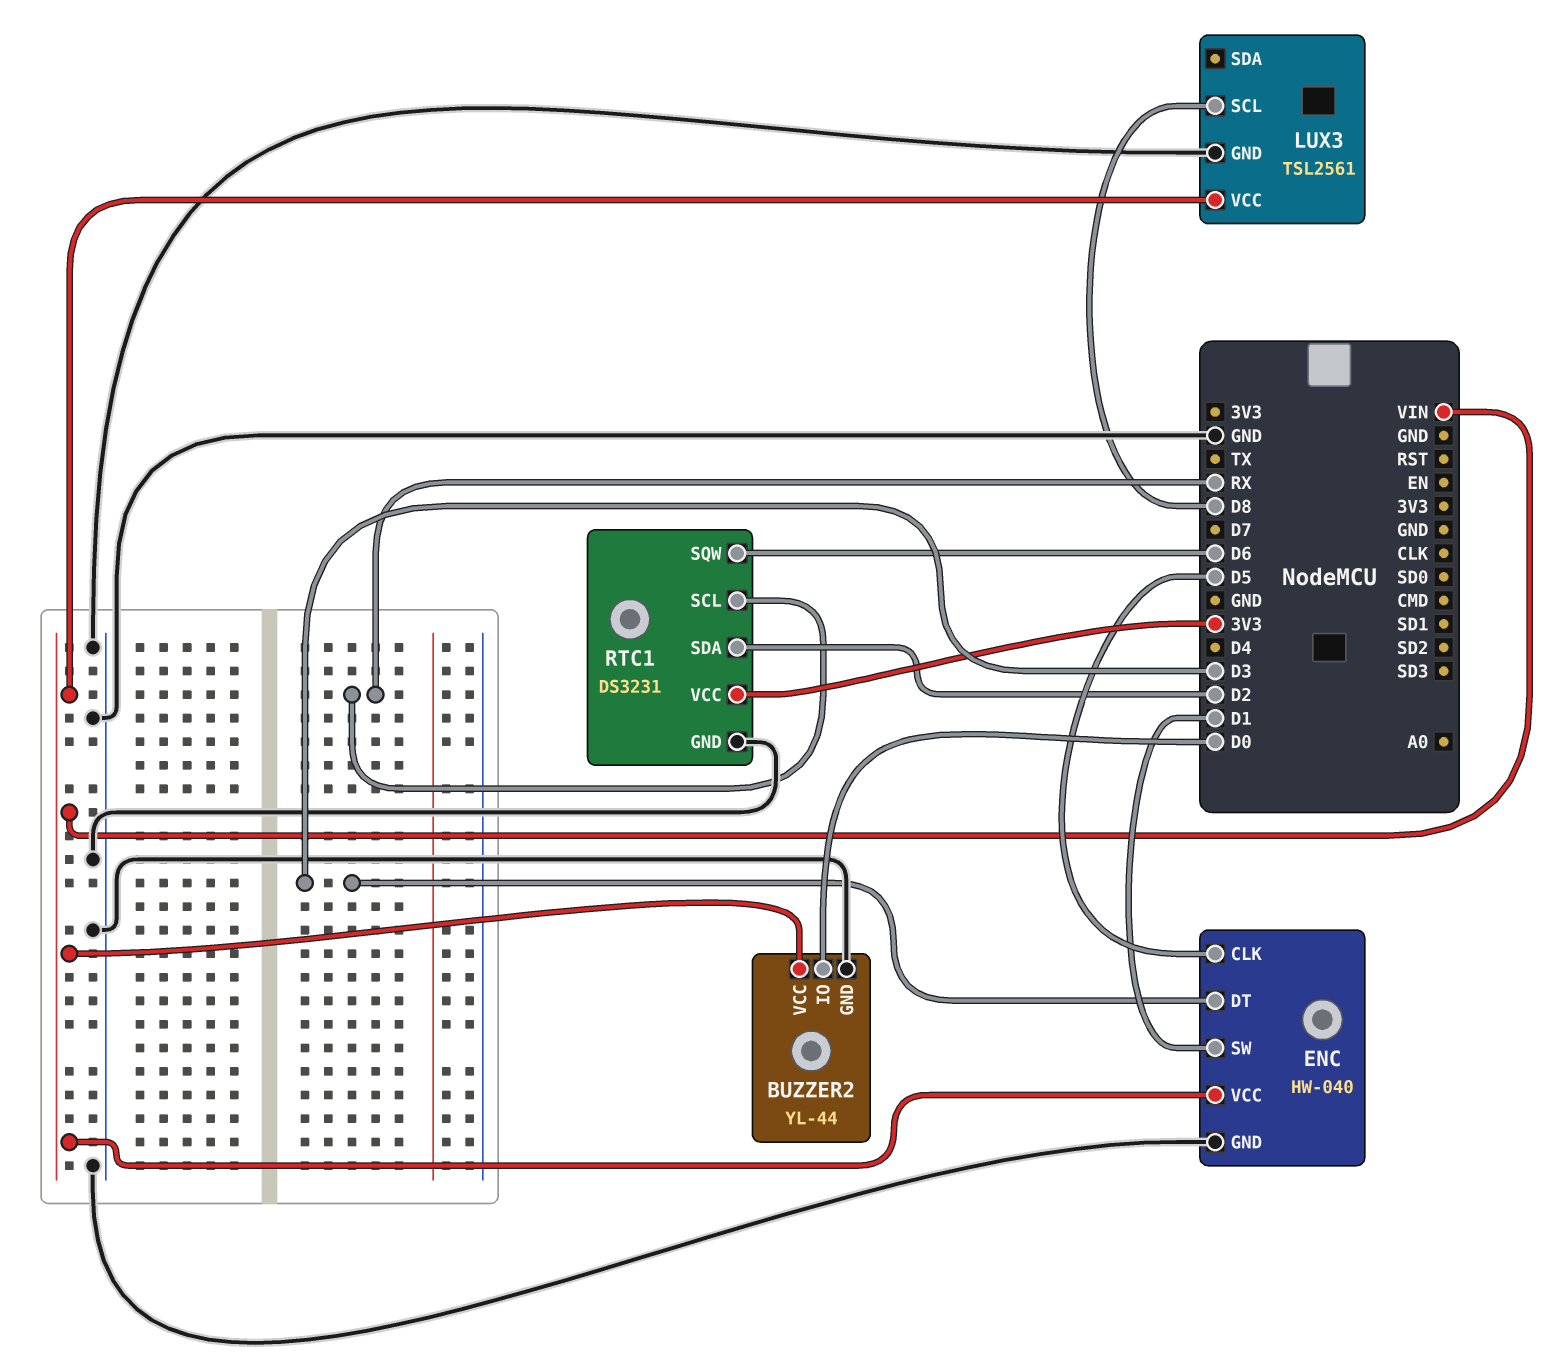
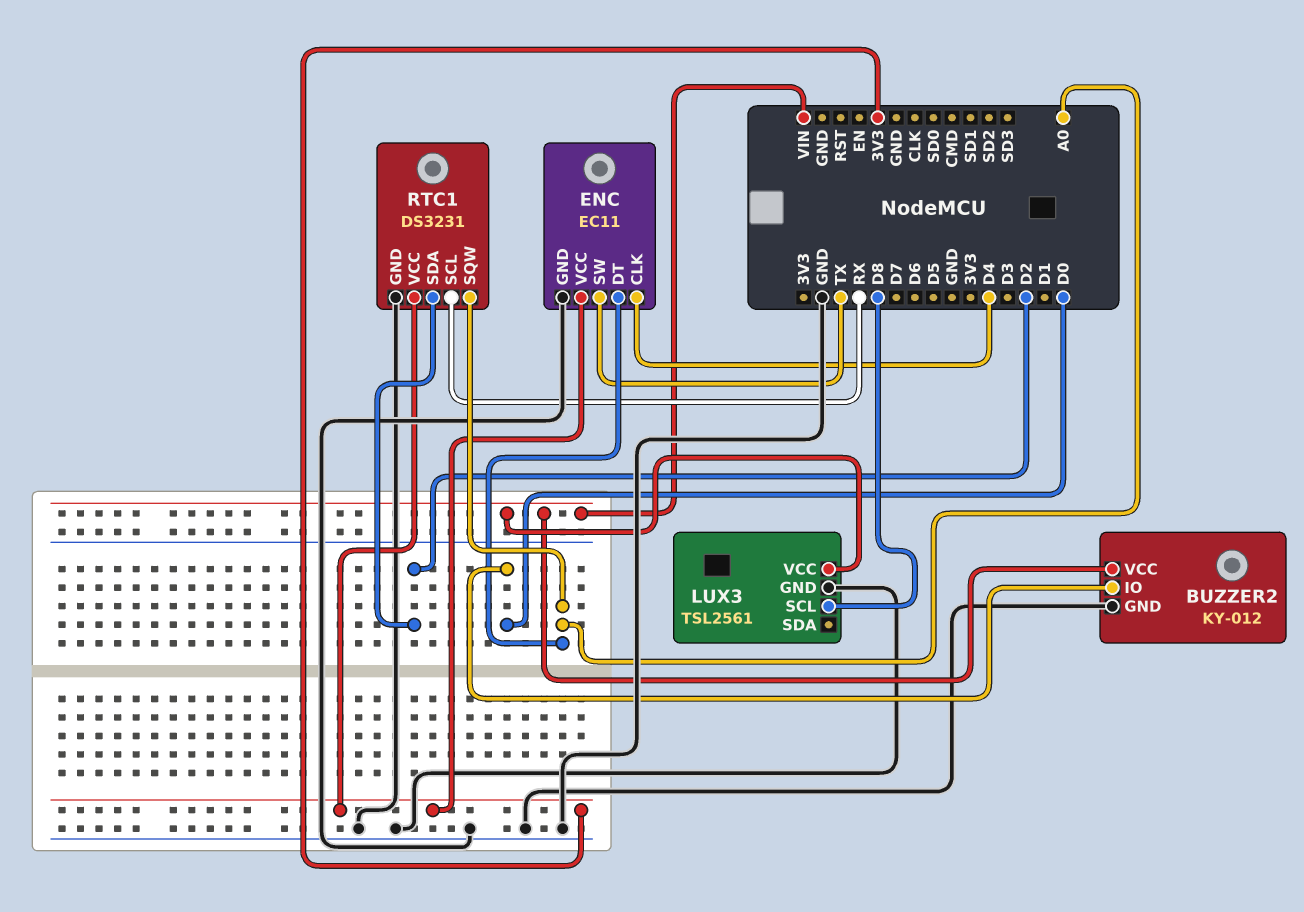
BUZZER2: YL-44 -> KY-012
ENC: HW-040 -> EC11
ENC pin CLK: D5 -> D4
ENC pin DT: D3 -> A0
ENC pin SW: D1 -> TX
ENC pin VCC: VIN -> 3V3
RTC1 pin SQW: D6 -> A0

